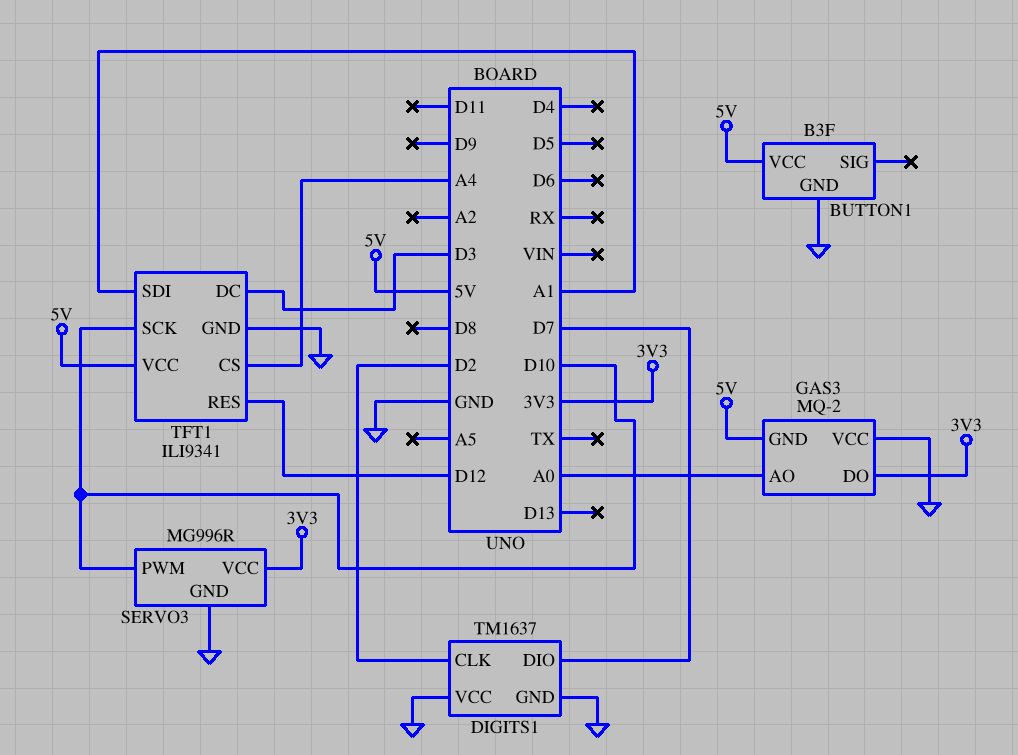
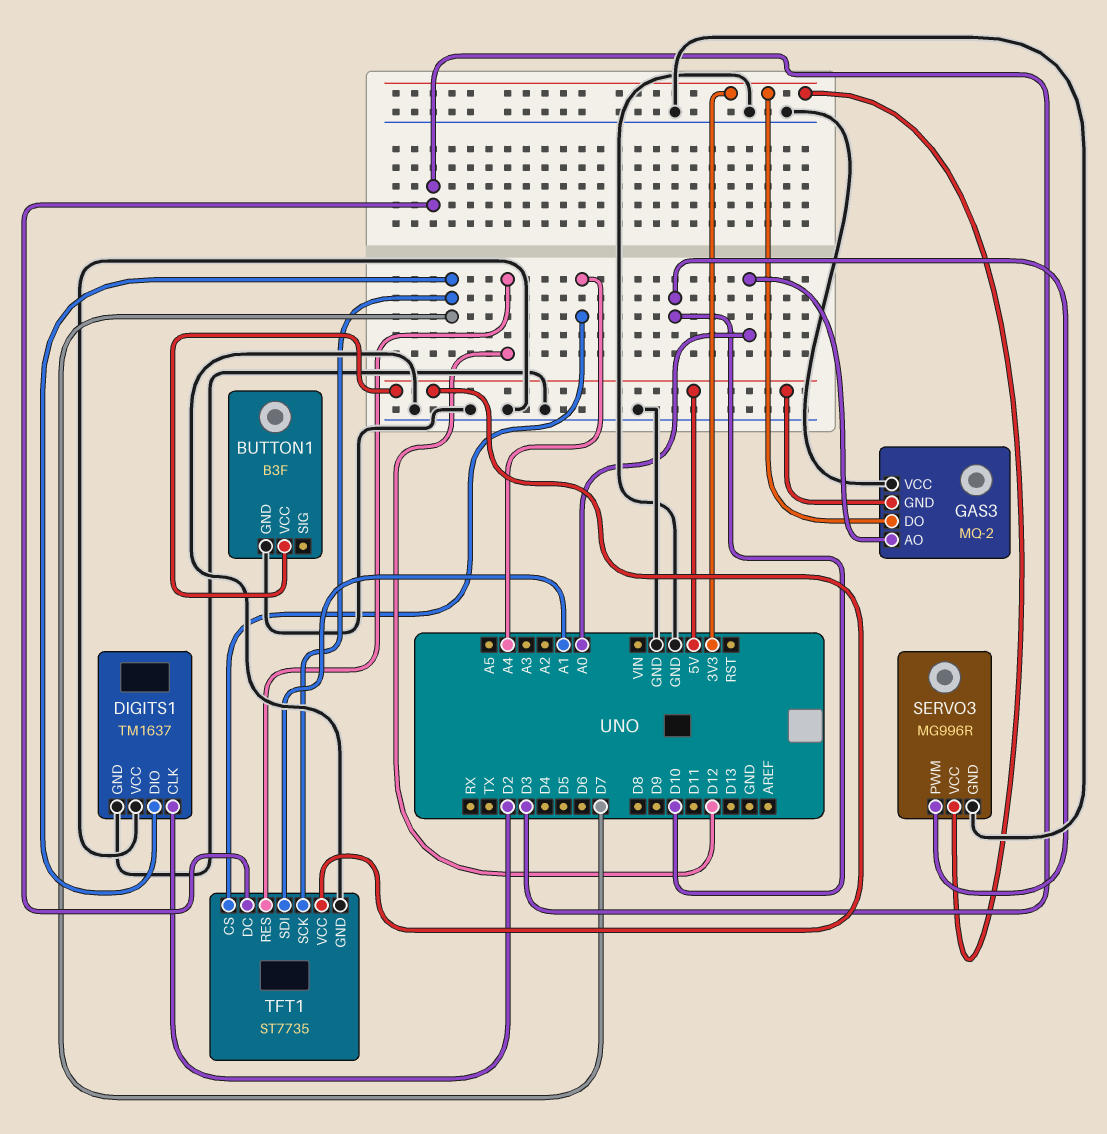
TFT1: ILI9341 -> ST7735
TFT1 pin SCK: D10 -> D7

